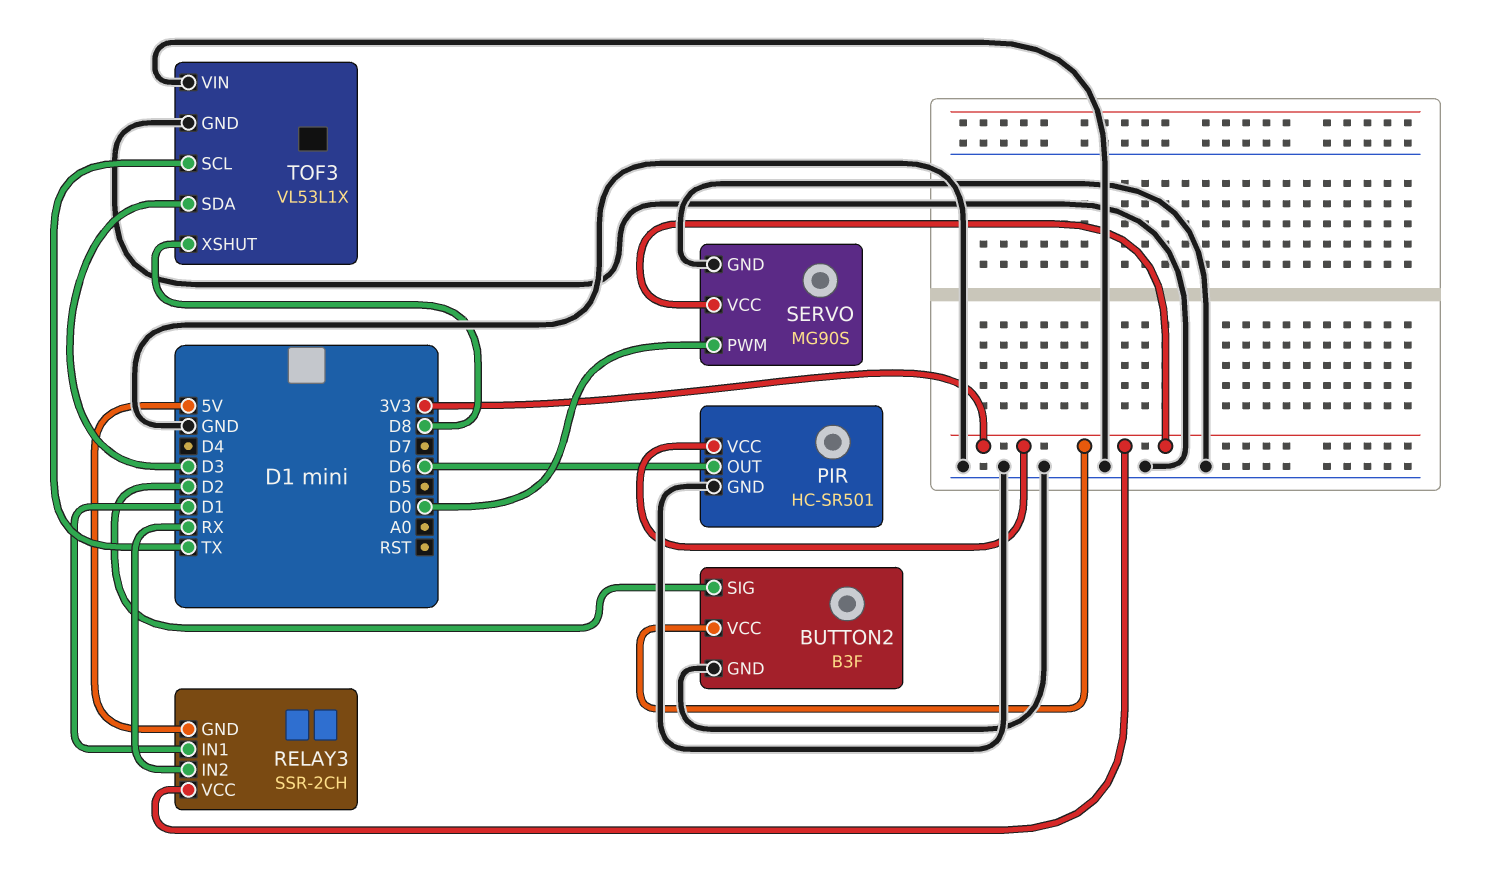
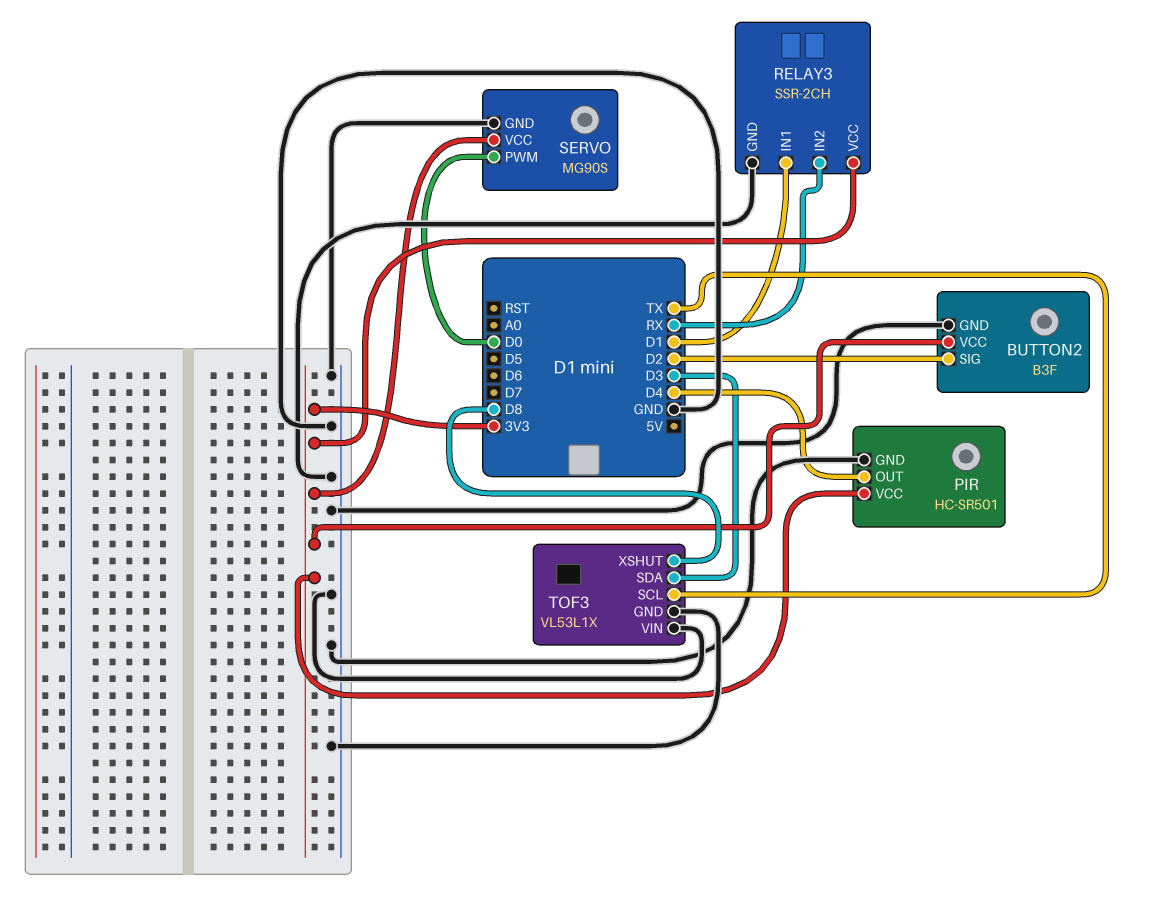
PIR pin OUT: D6 -> D4
RELAY3 pin GND: 5V -> GND

